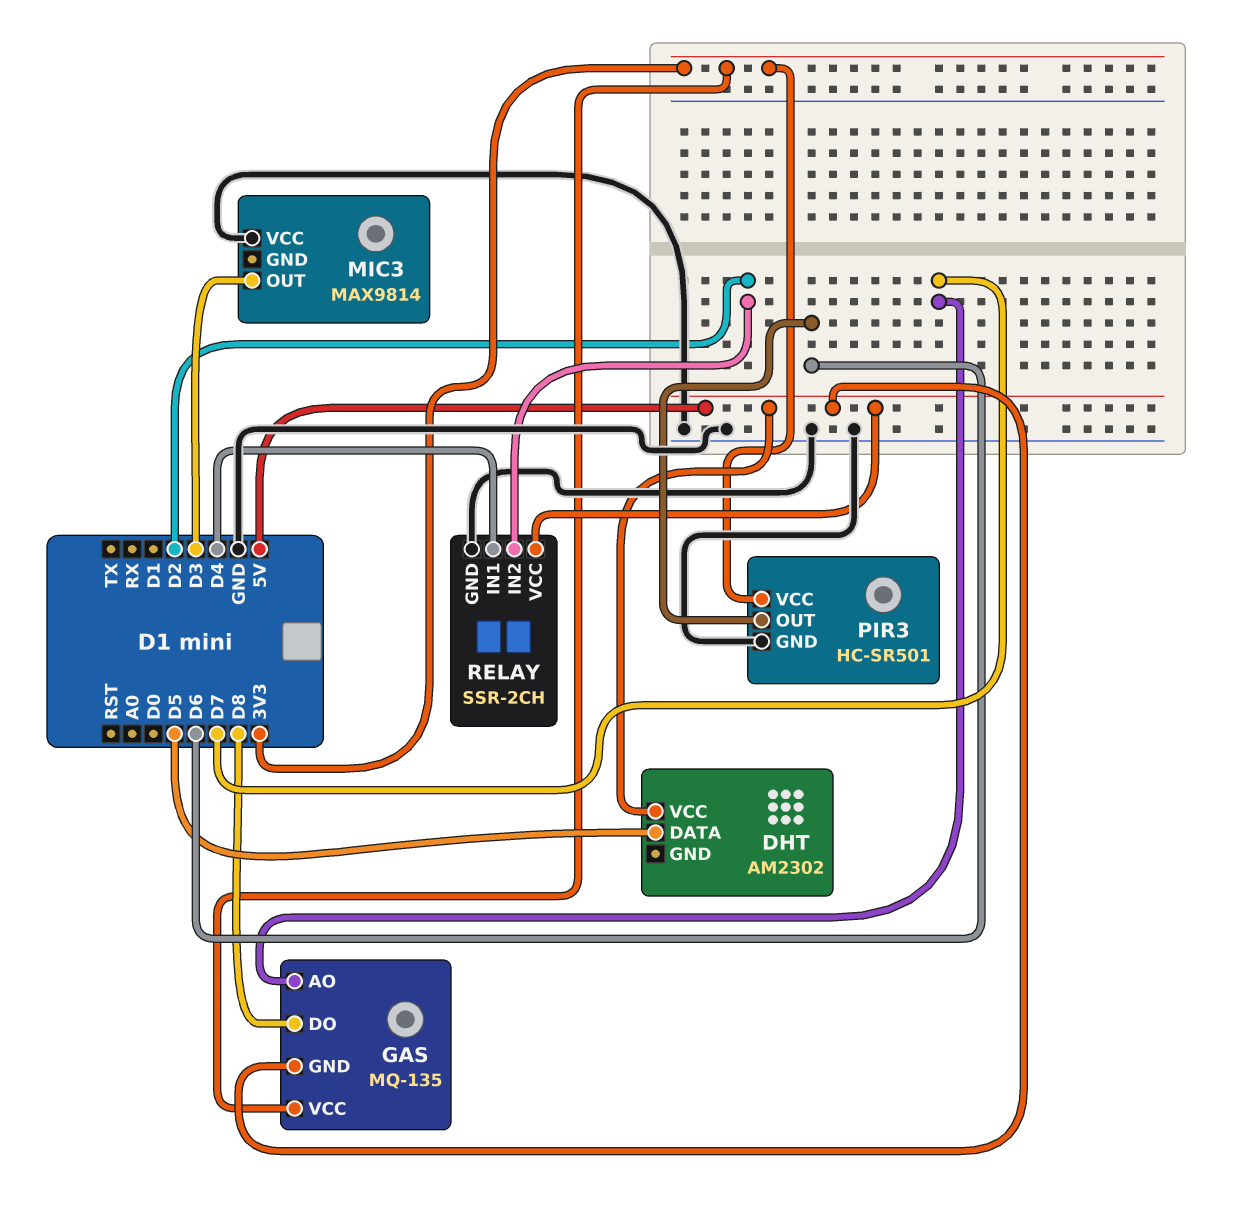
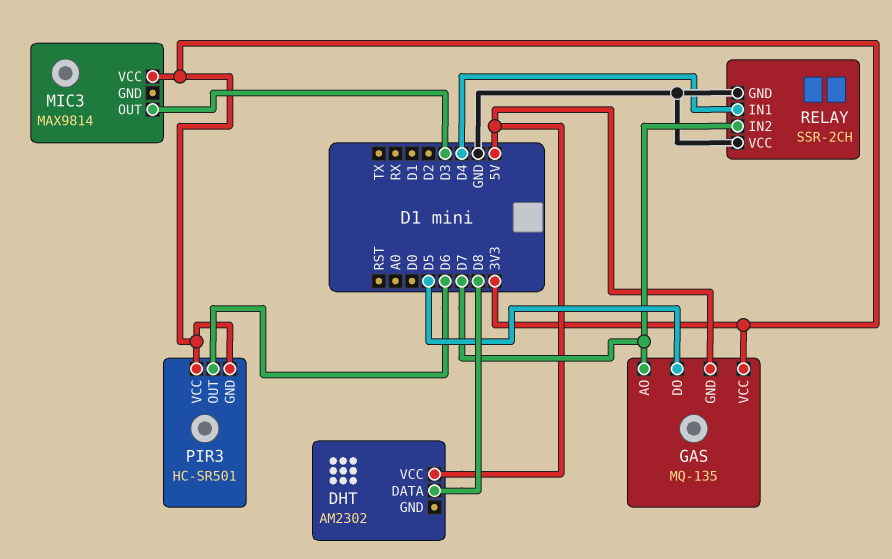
DHT pin DATA: D5 -> D8
GAS pin DO: D8 -> D5
MIC3 pin VCC: GND -> 3V3
PIR3 pin GND: GND -> 3V3
RELAY pin IN2: D2 -> D7
RELAY pin VCC: 5V -> GND

